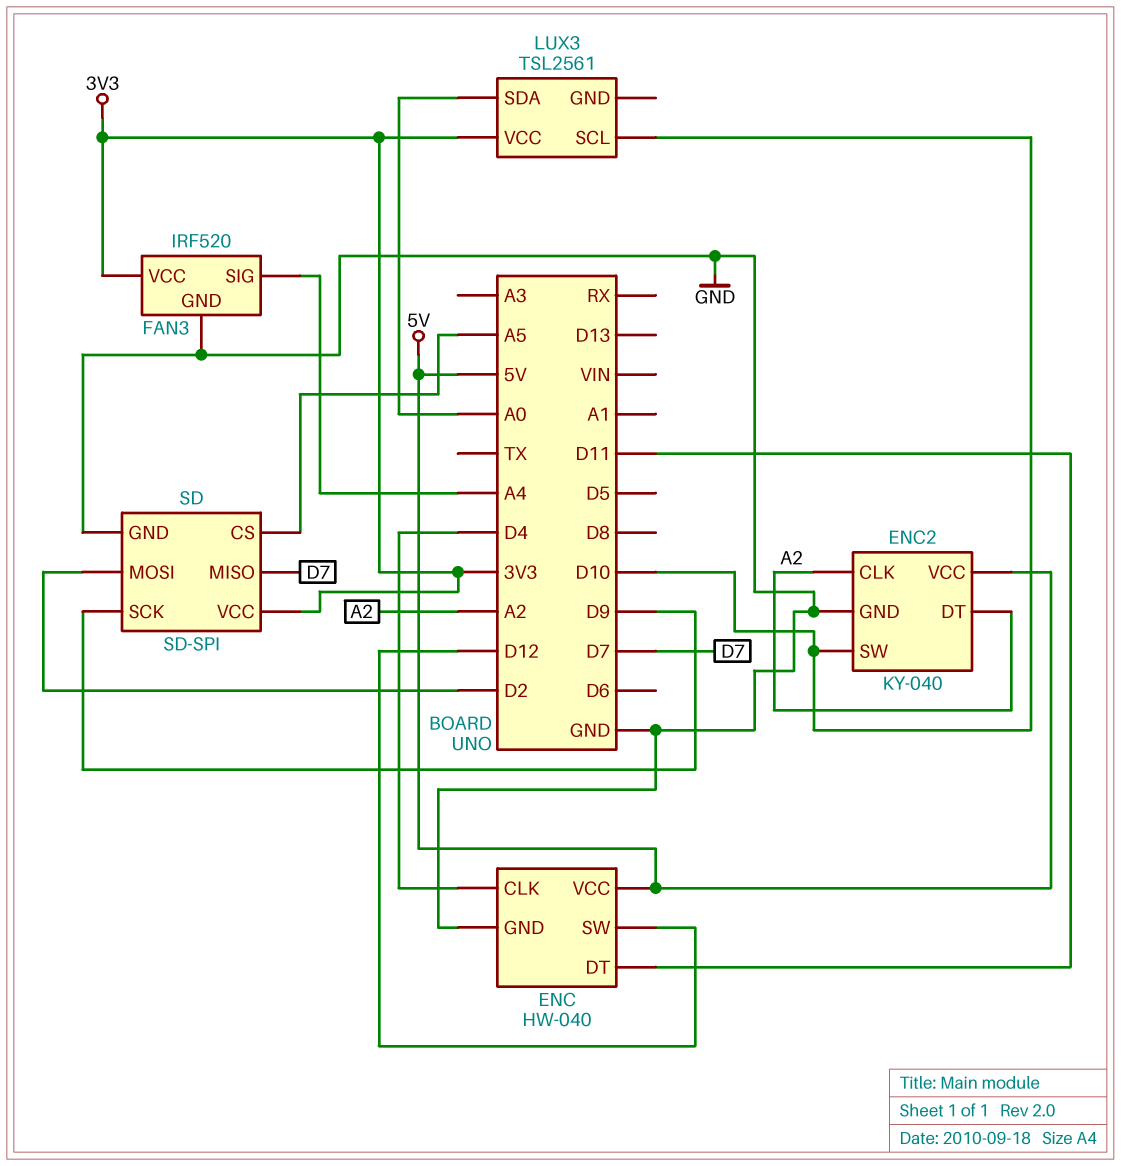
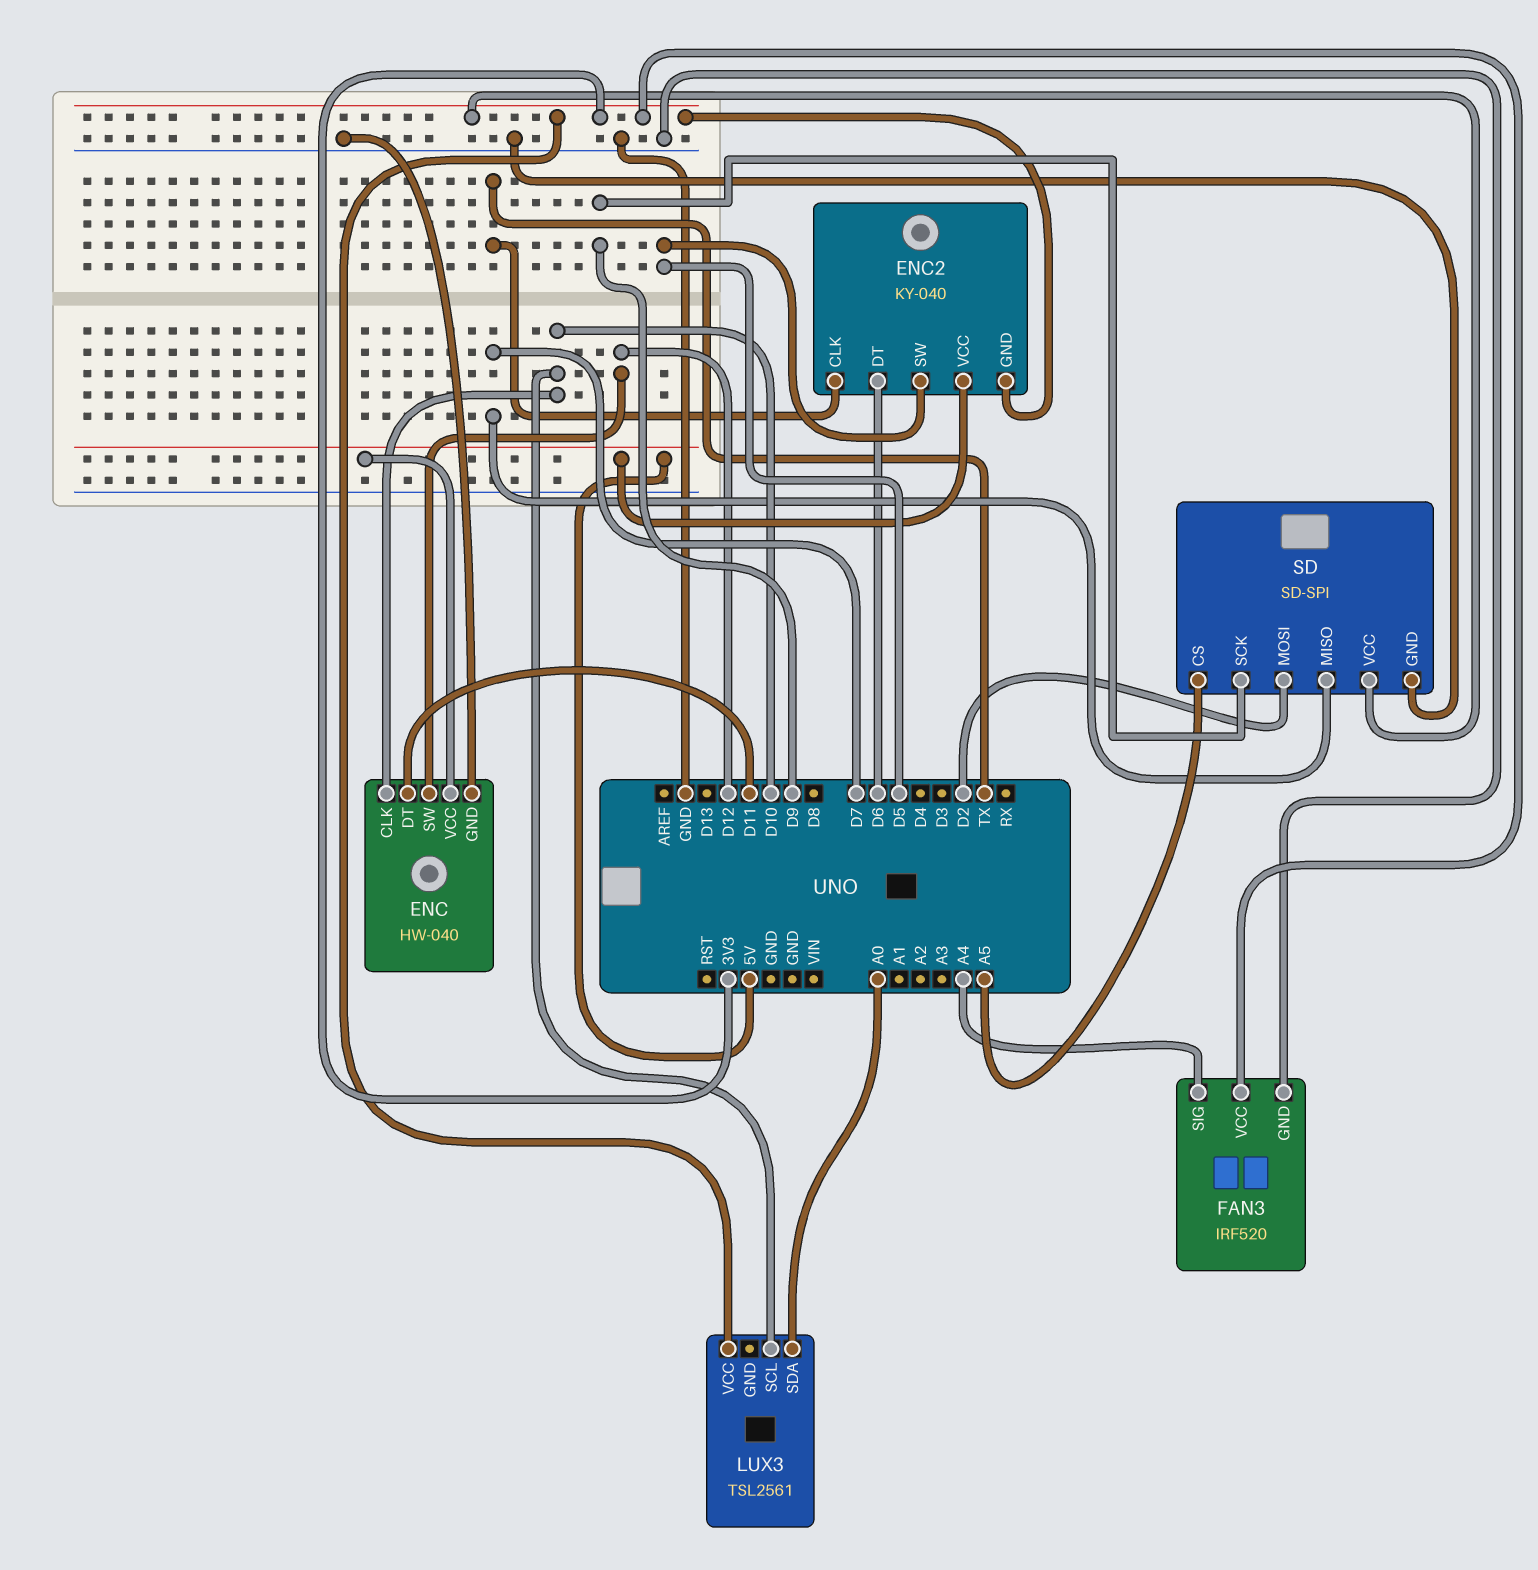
ENC pin CLK: D4 -> D10
ENC2 pin CLK: A2 -> TX
ENC2 pin DT: A2 -> D6
ENC2 pin GND: GND -> 3V3
ENC2 pin SW: D10 -> D5

